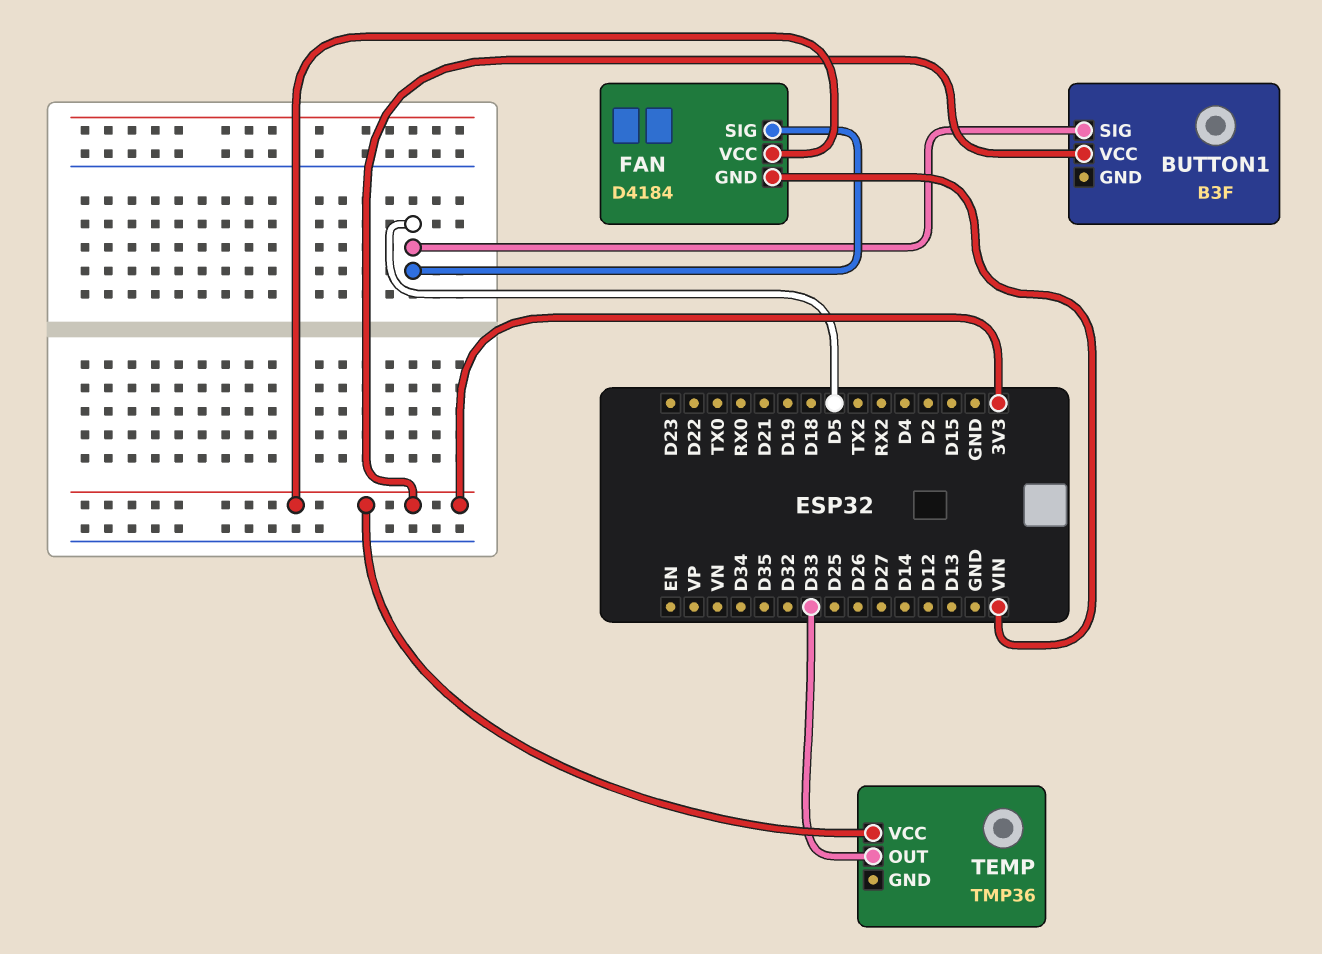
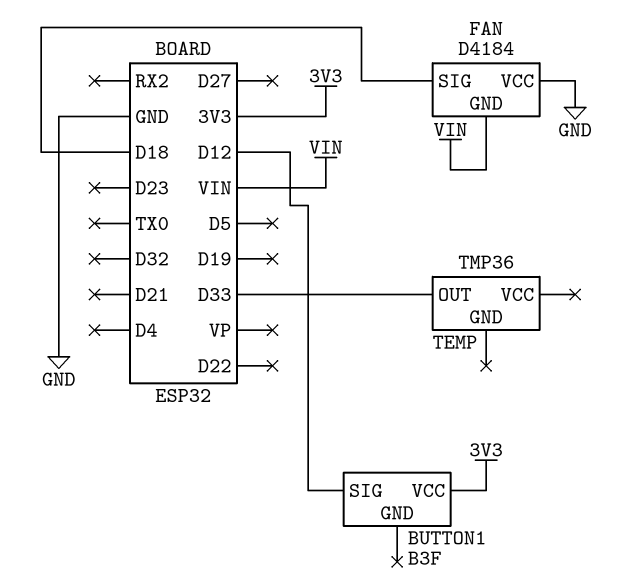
BUTTON1 pin SIG: D5 -> D12
FAN pin SIG: D5 -> D18
FAN pin VCC: 3V3 -> GND
TEMP pin VCC: 3V3 -> none

